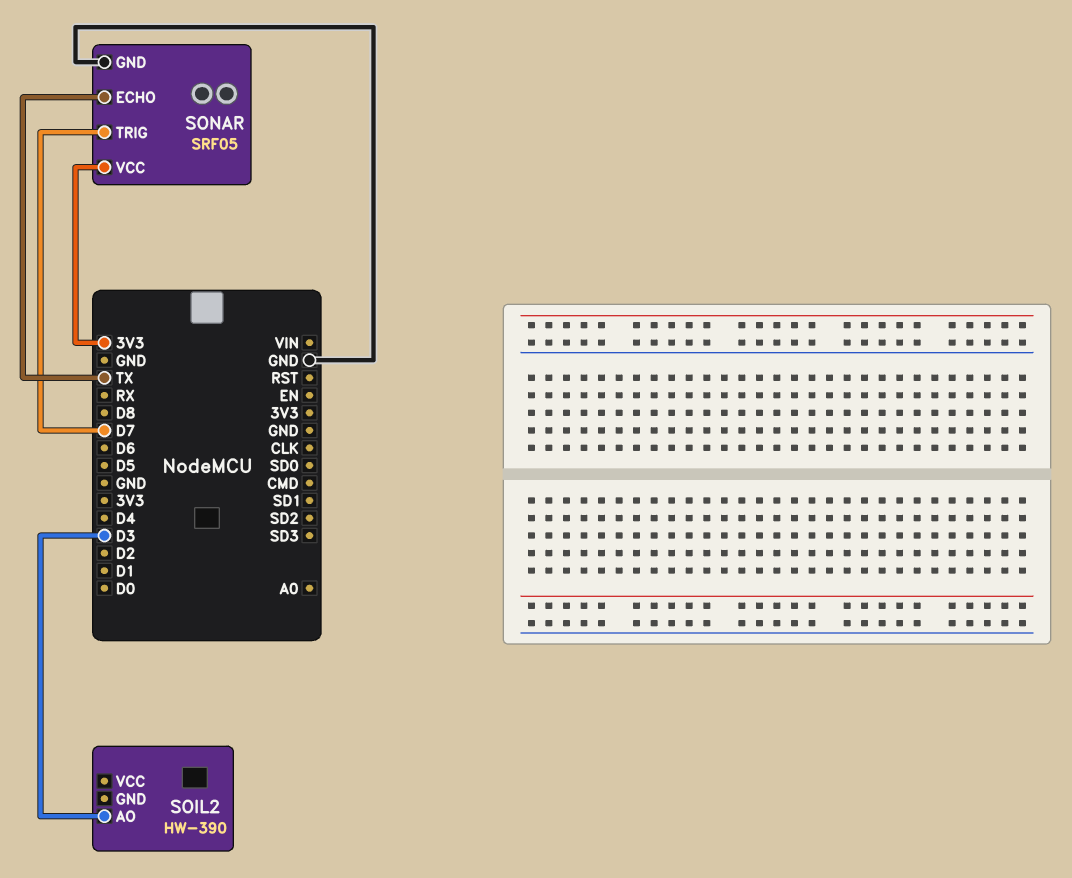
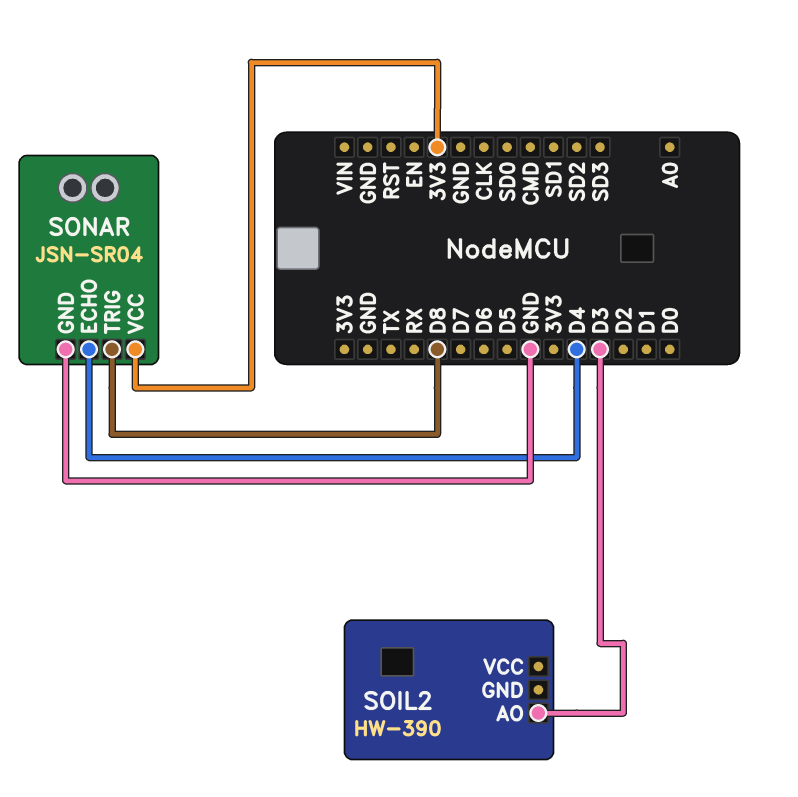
SONAR: SRF05 -> JSN-SR04
SONAR pin ECHO: TX -> D4
SONAR pin TRIG: D7 -> D8

